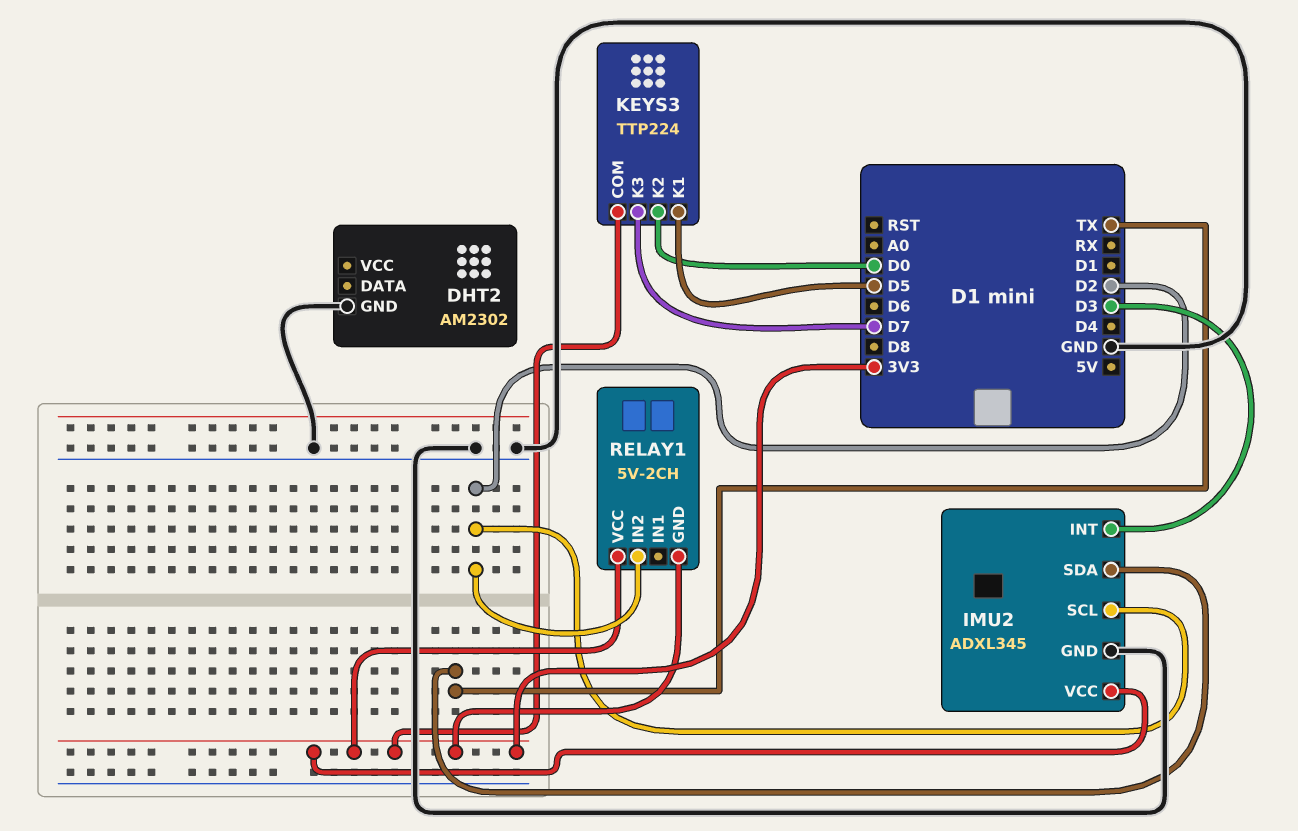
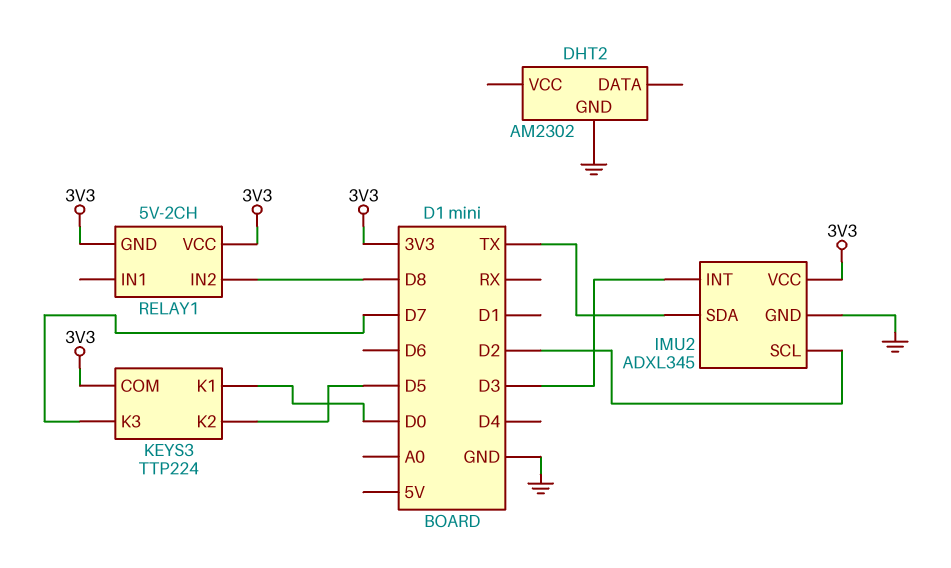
KEYS3 pin K1: D5 -> D0
KEYS3 pin K2: D0 -> D5
RELAY1 pin IN2: D2 -> D8

